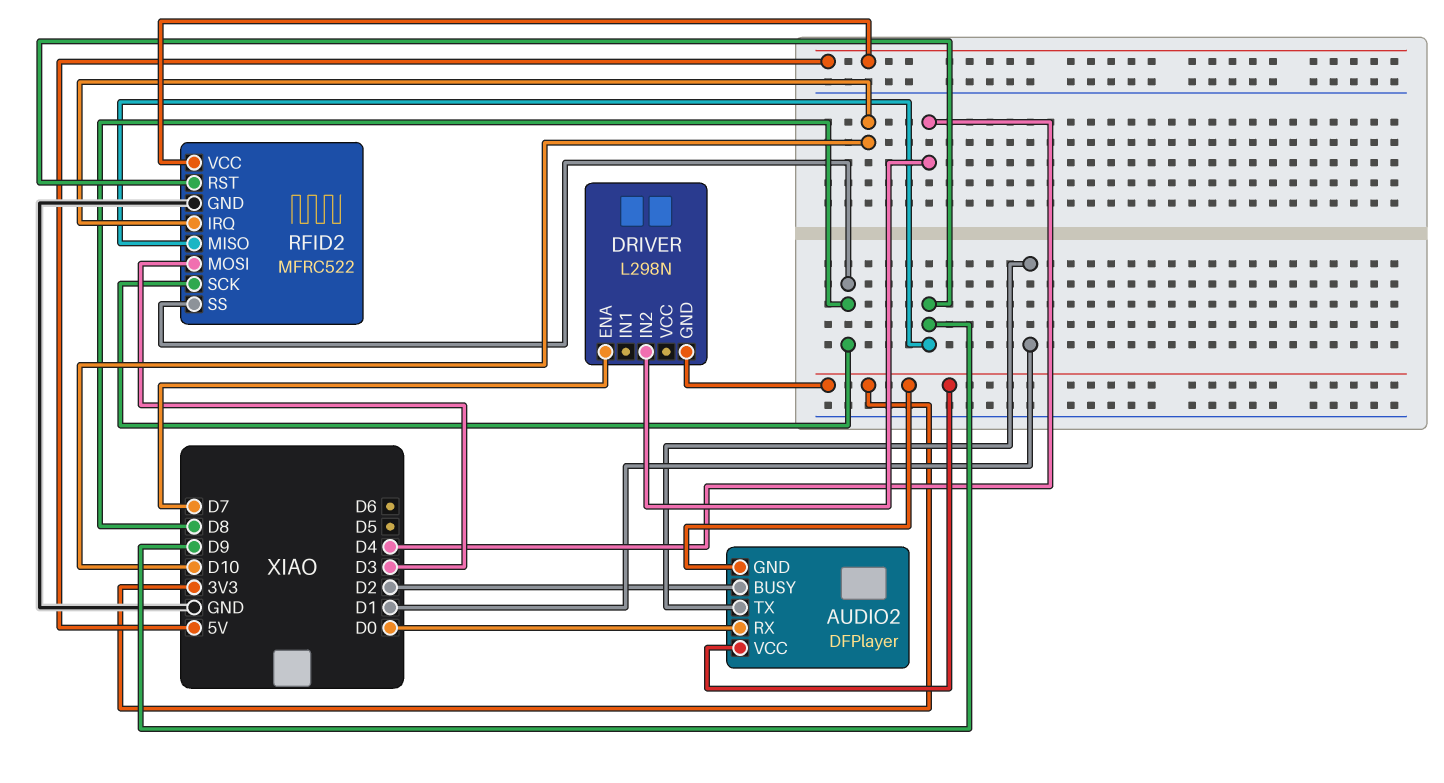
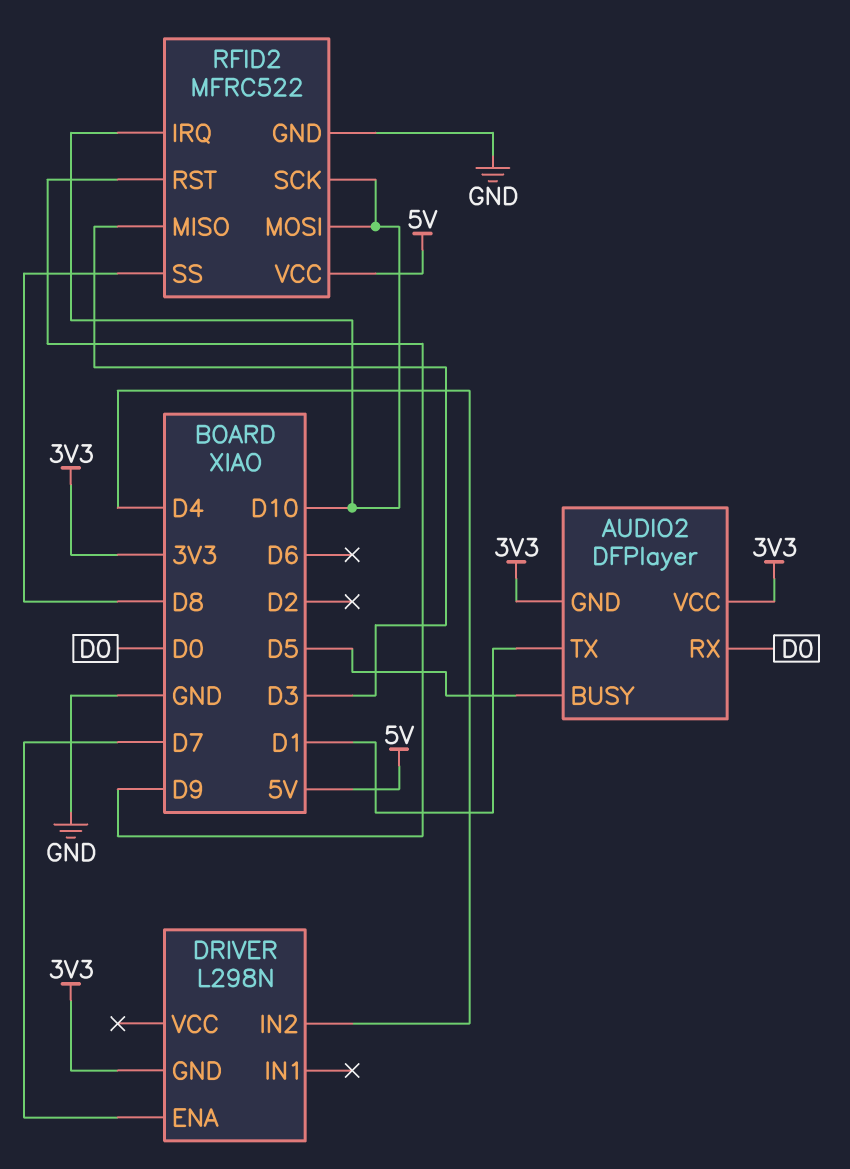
AUDIO2 pin BUSY: D2 -> D5
RFID2 pin MISO: D9 -> D3
RFID2 pin MOSI: D3 -> D10
RFID2 pin SCK: D8 -> D10

